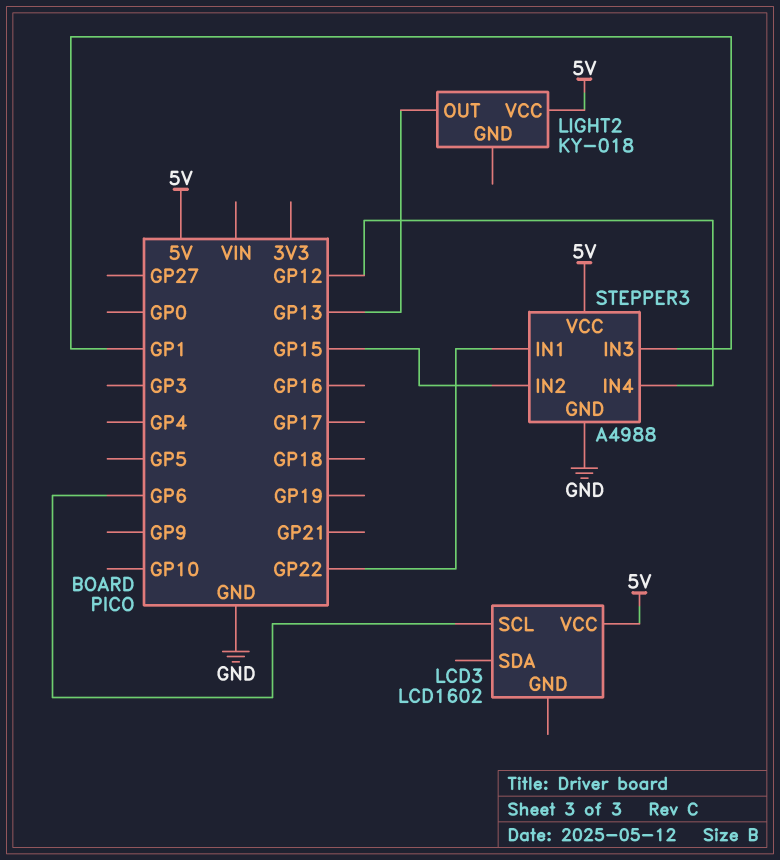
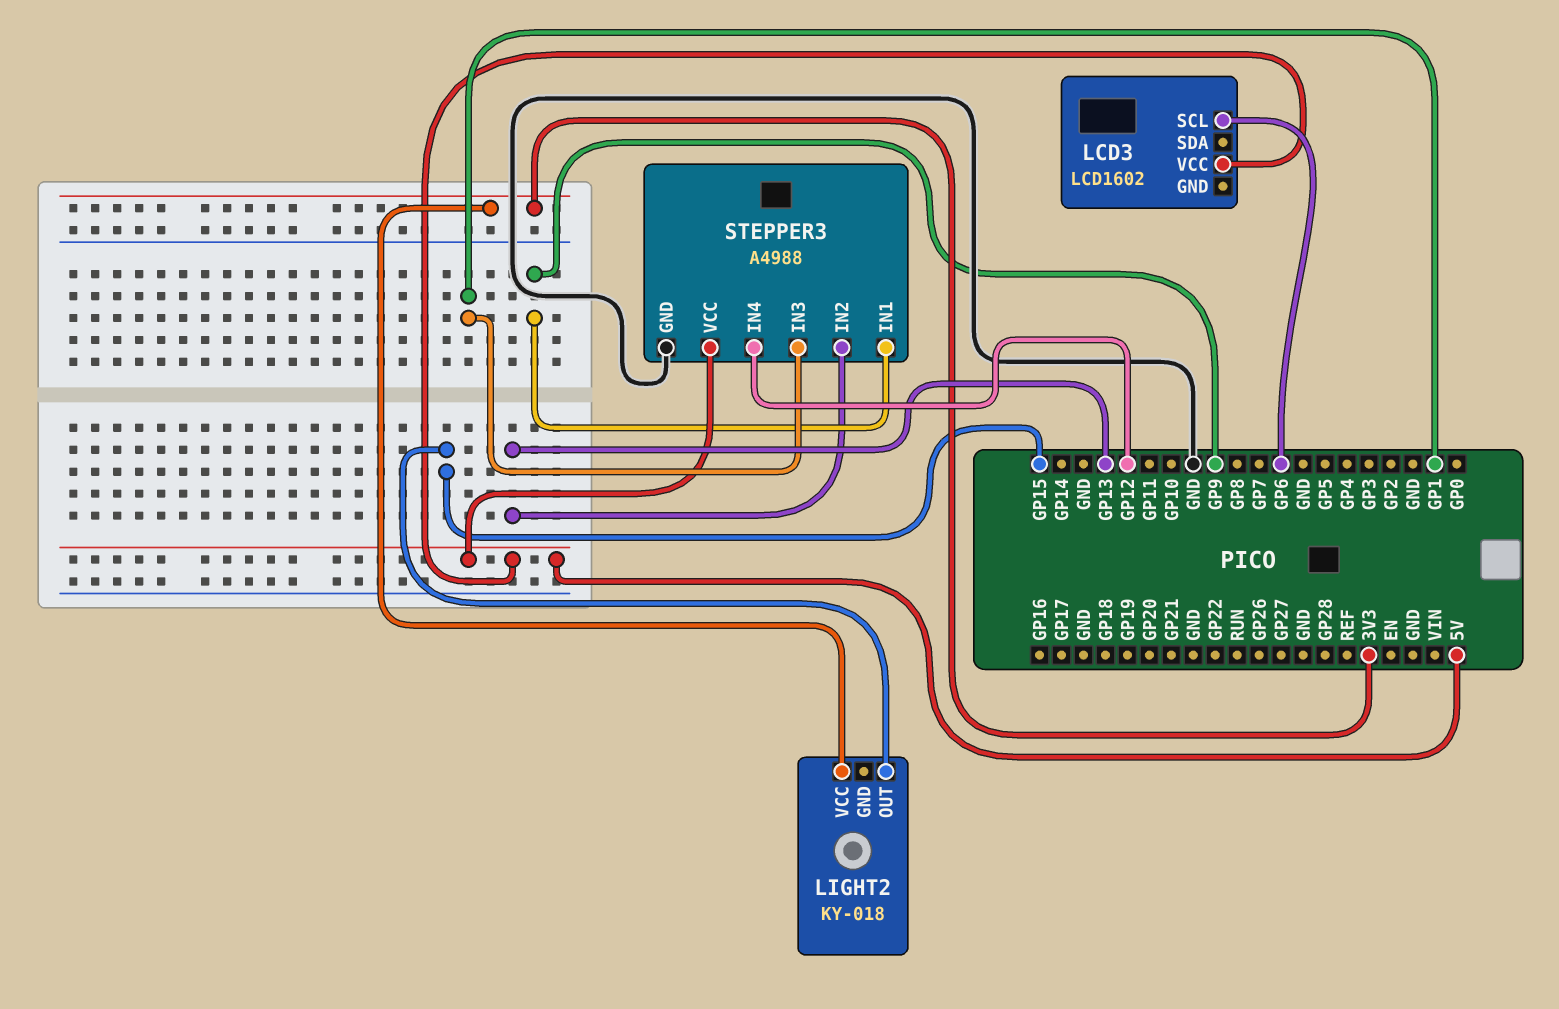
LIGHT2 pin OUT: GP13 -> GP15
LIGHT2 pin VCC: 5V -> 3V3
STEPPER3 pin IN1: GP22 -> GP9
STEPPER3 pin IN2: GP15 -> GP13

